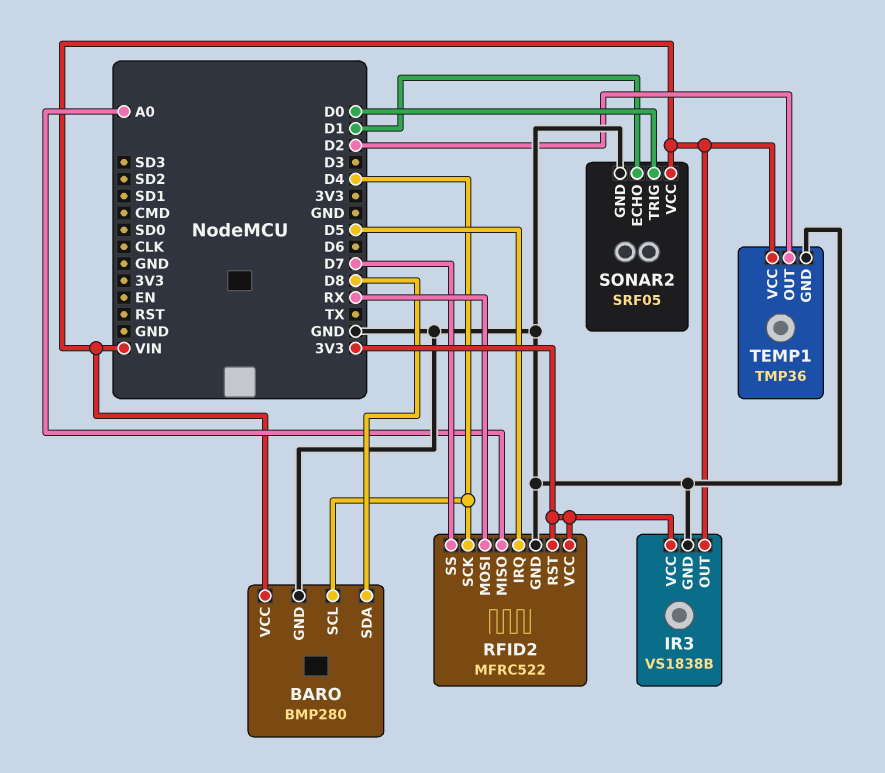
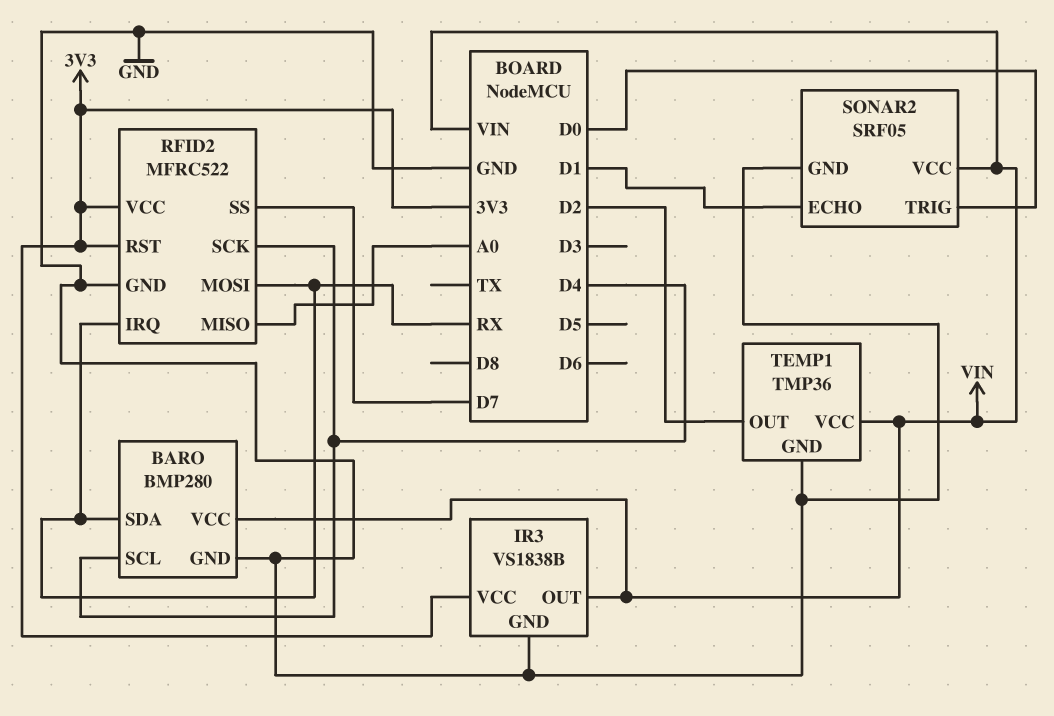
BARO pin SDA: D8 -> RX
RFID2 pin IRQ: D5 -> RX

